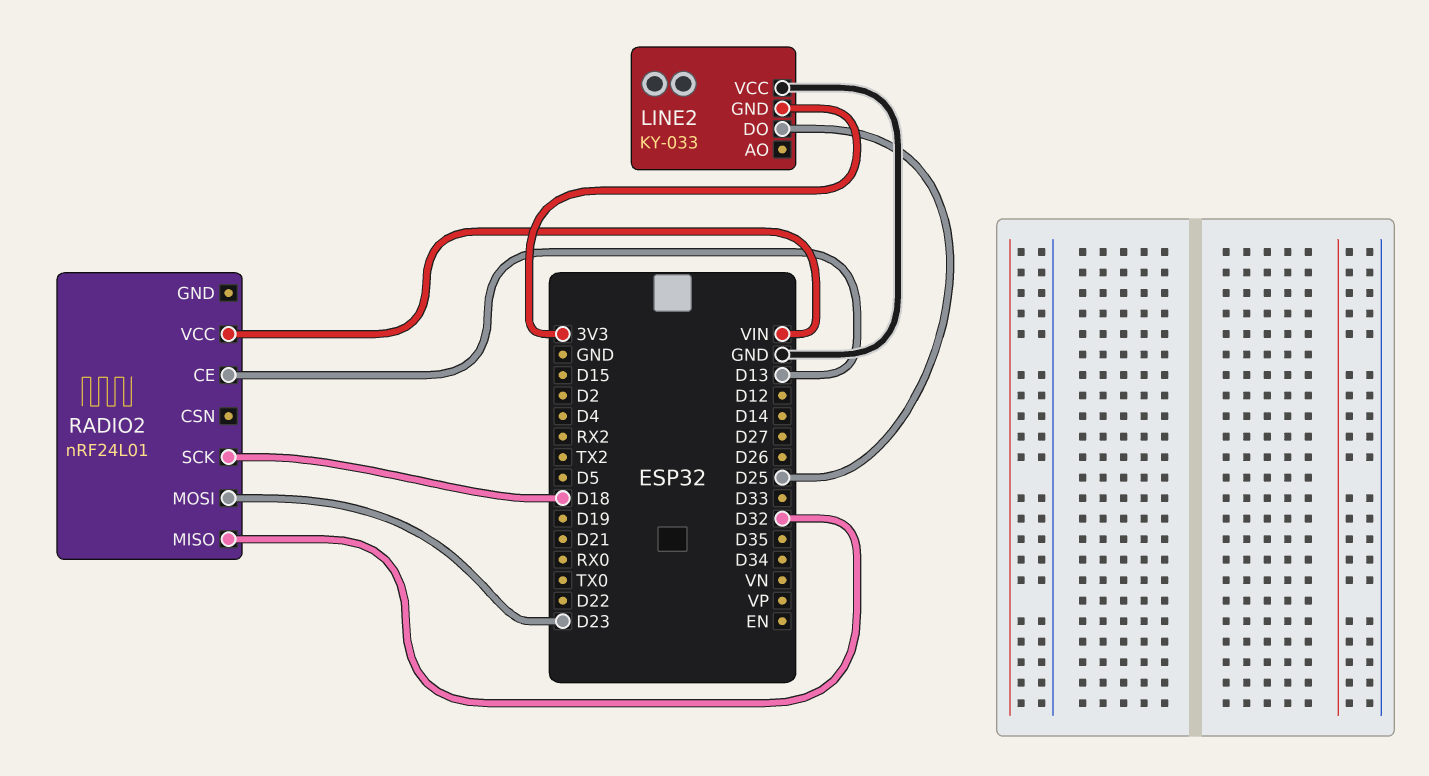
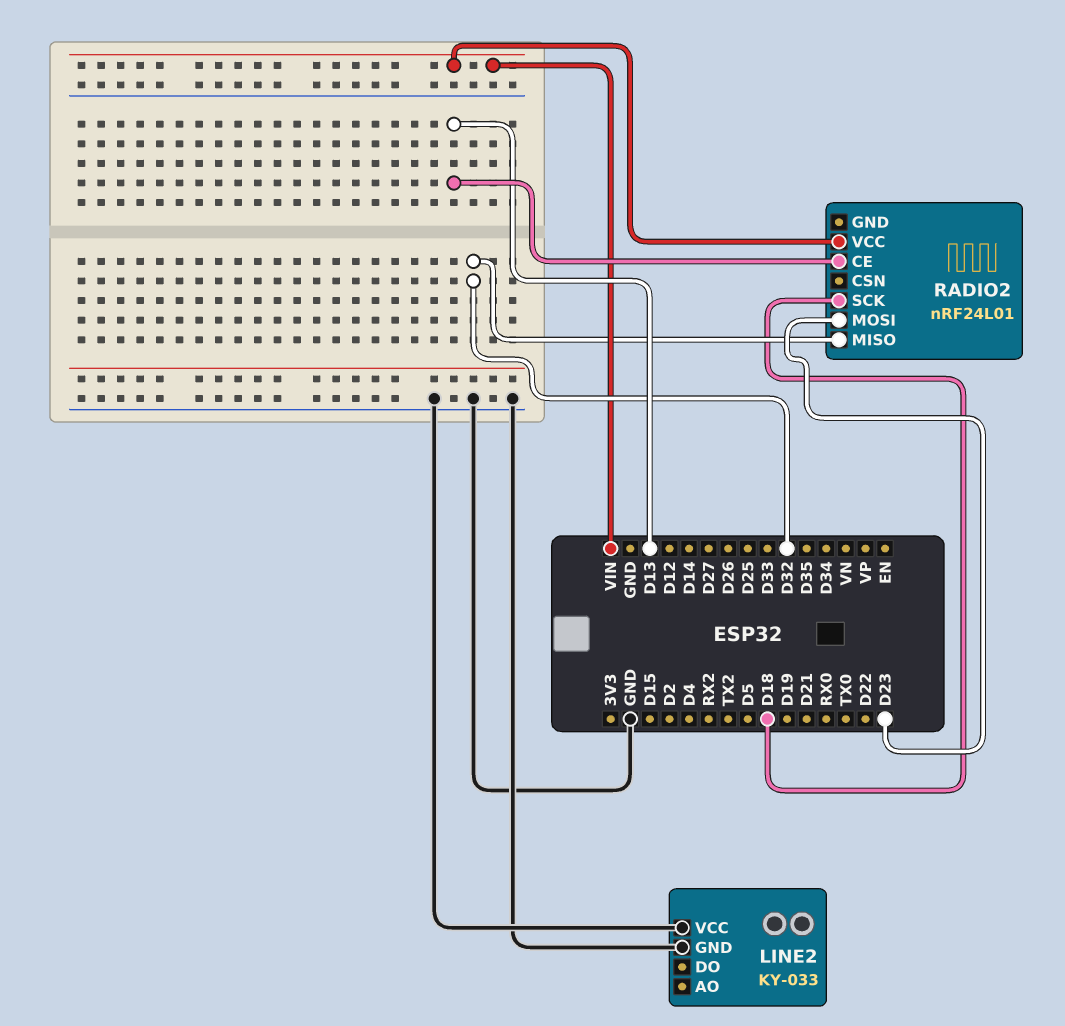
LINE2 pin DO: D25 -> none
LINE2 pin GND: 3V3 -> GND

